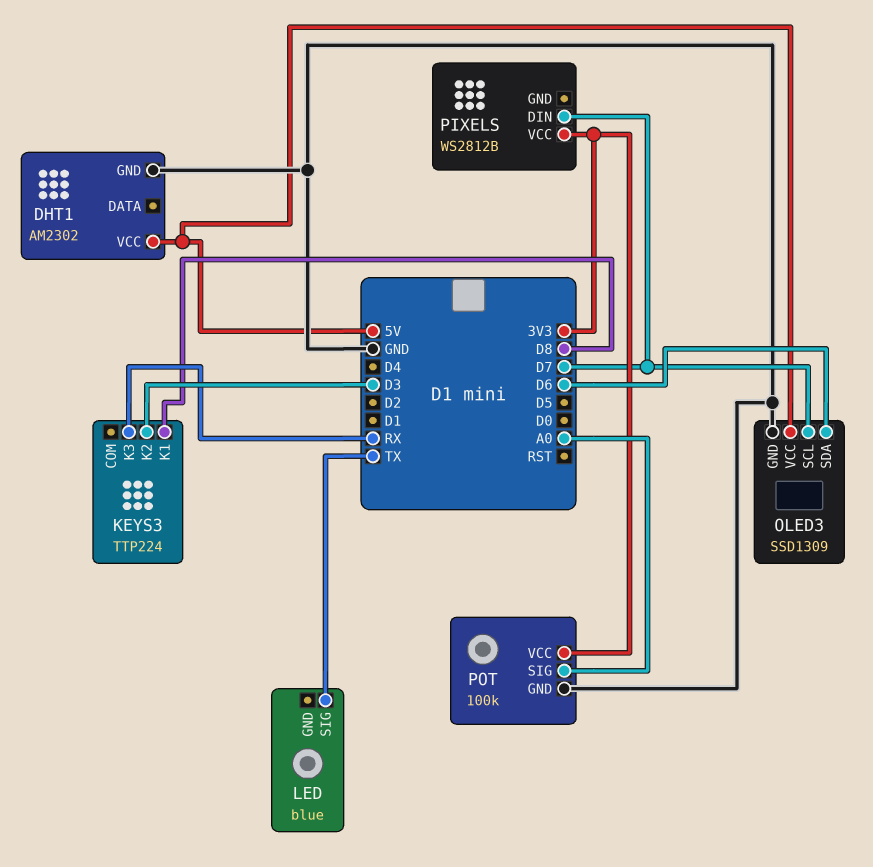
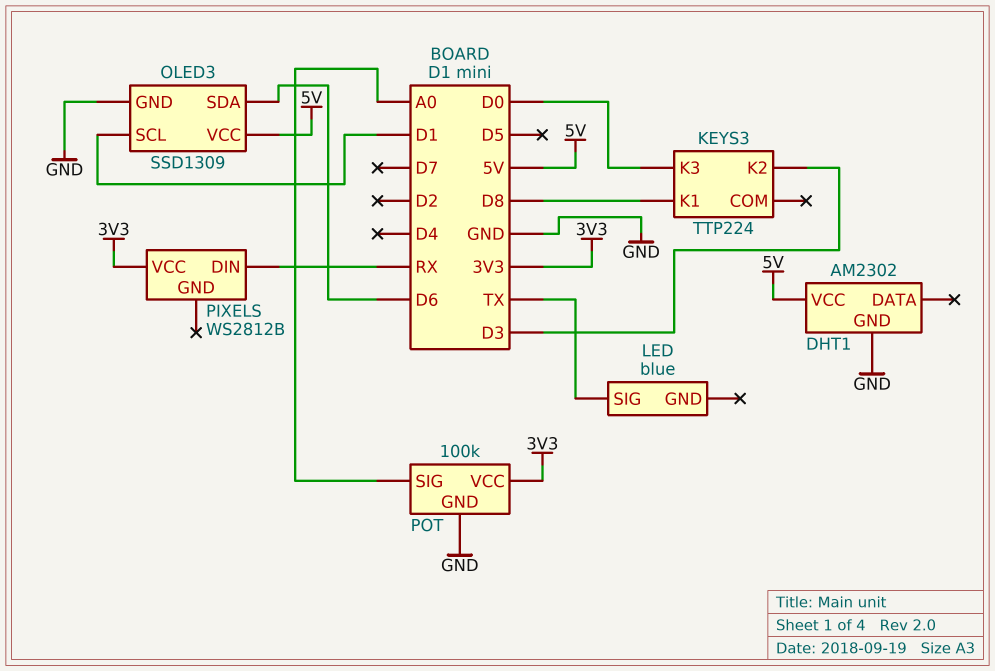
KEYS3 pin K3: RX -> D0
OLED3 pin SCL: D7 -> D1
PIXELS pin DIN: D7 -> RX

